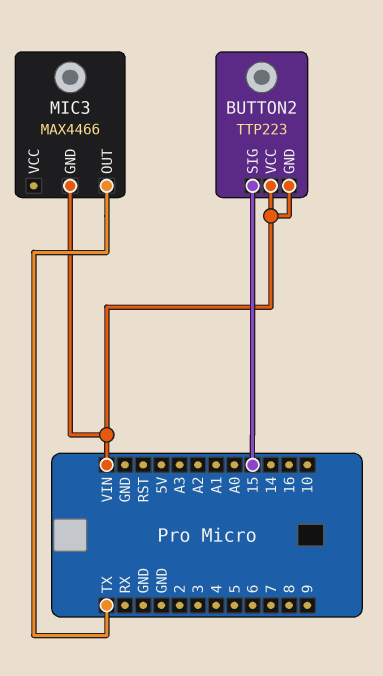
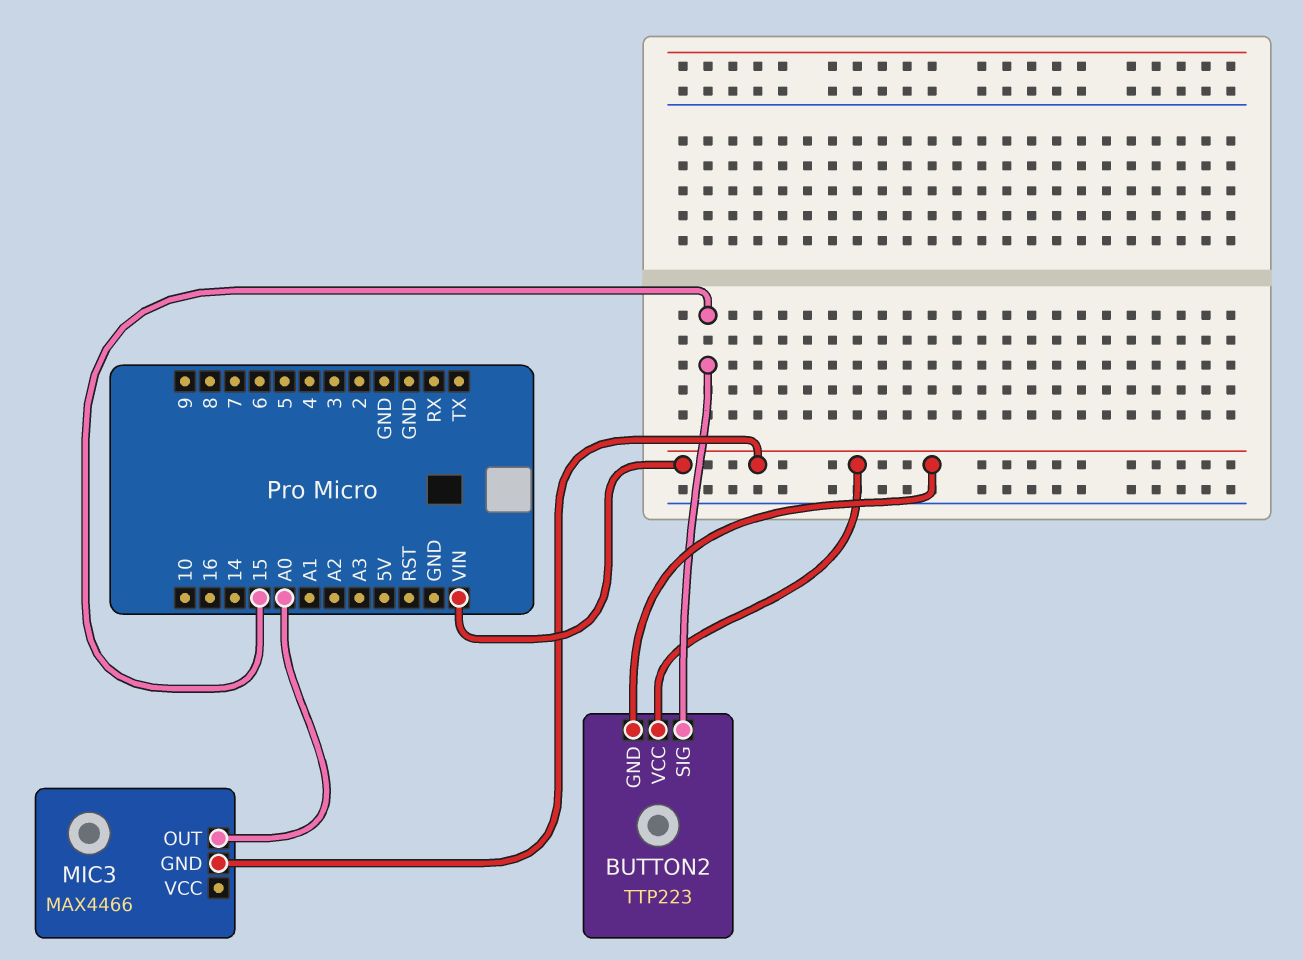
MIC3 pin OUT: TX -> A0

